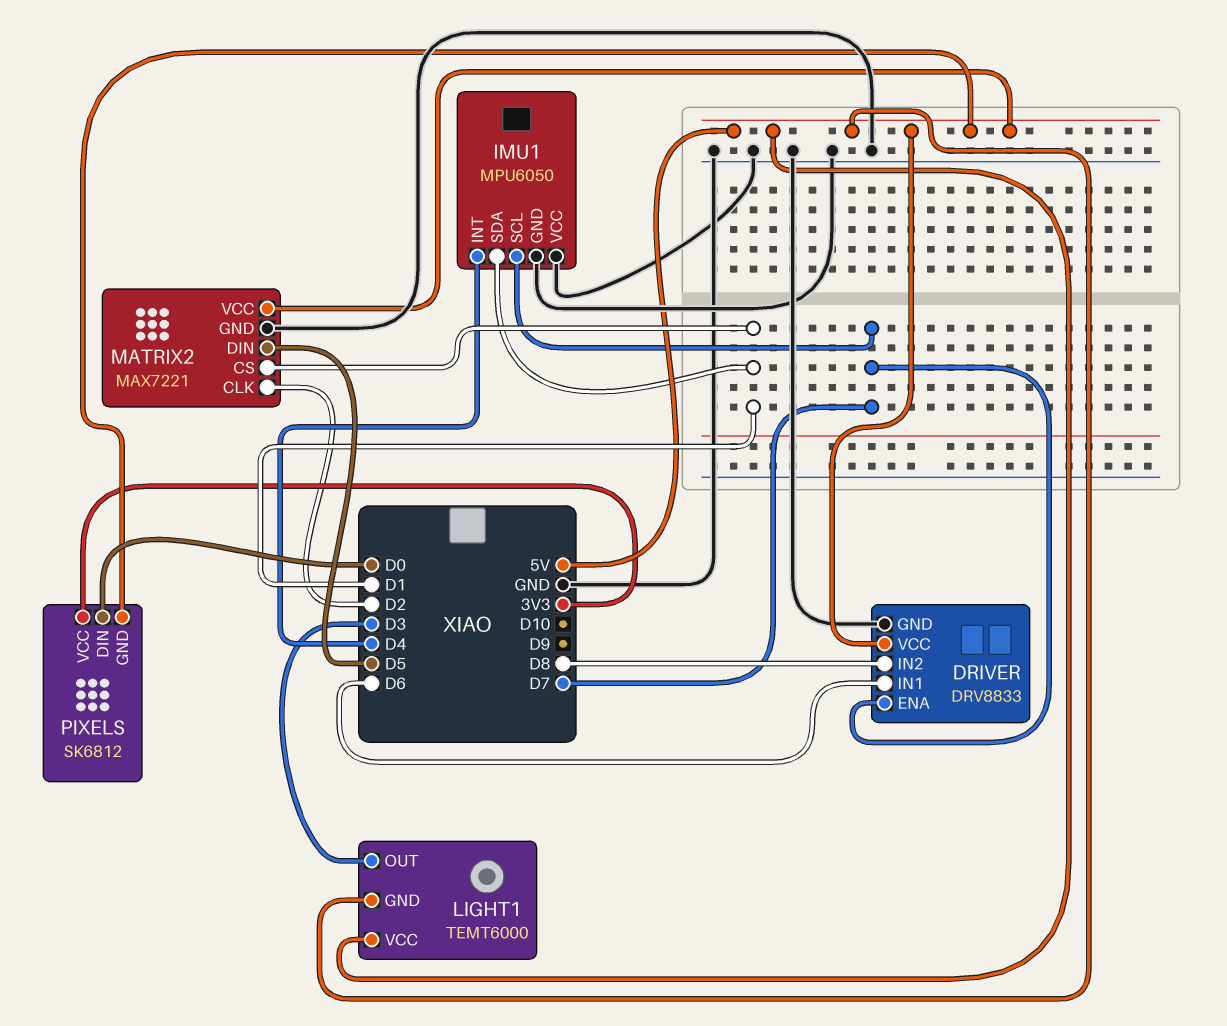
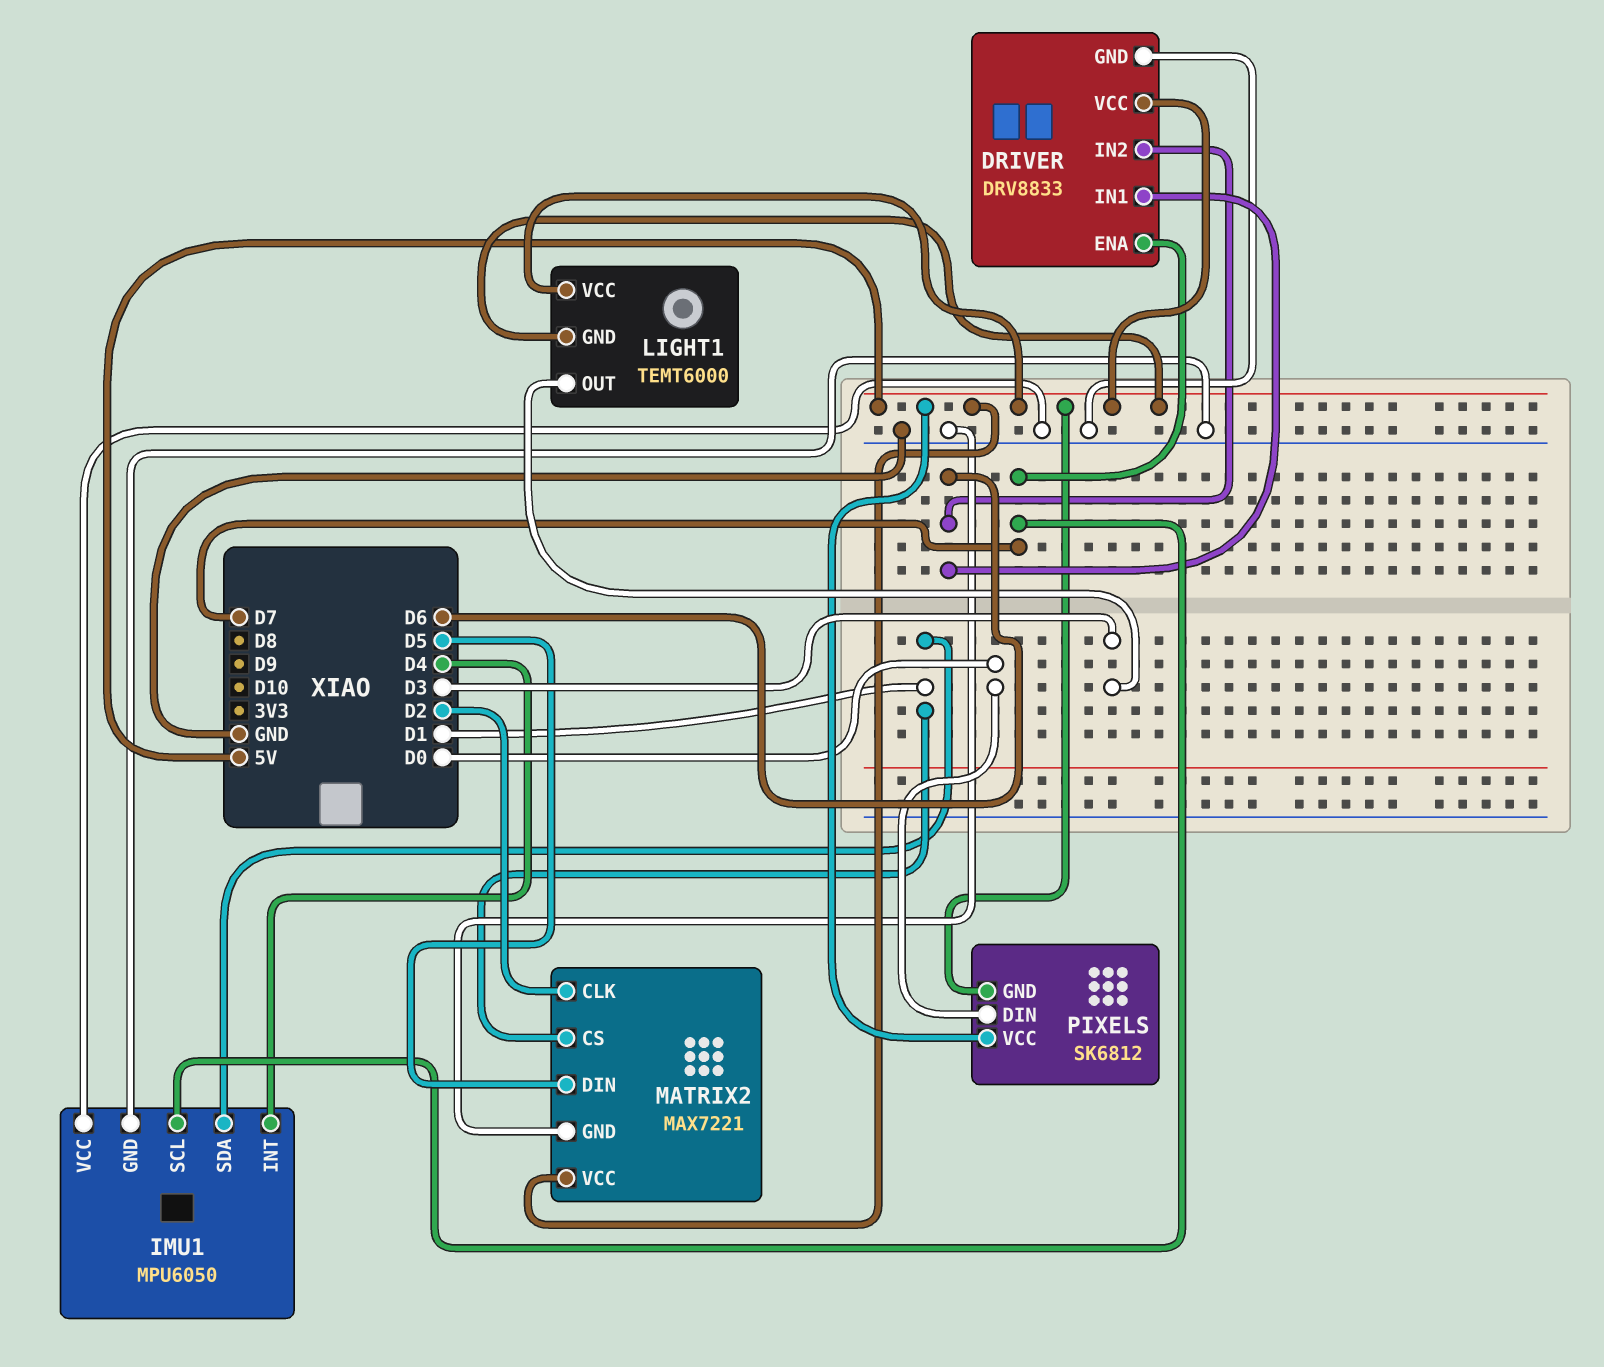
DRIVER pin IN2: D8 -> D6
PIXELS pin VCC: 3V3 -> 5V

